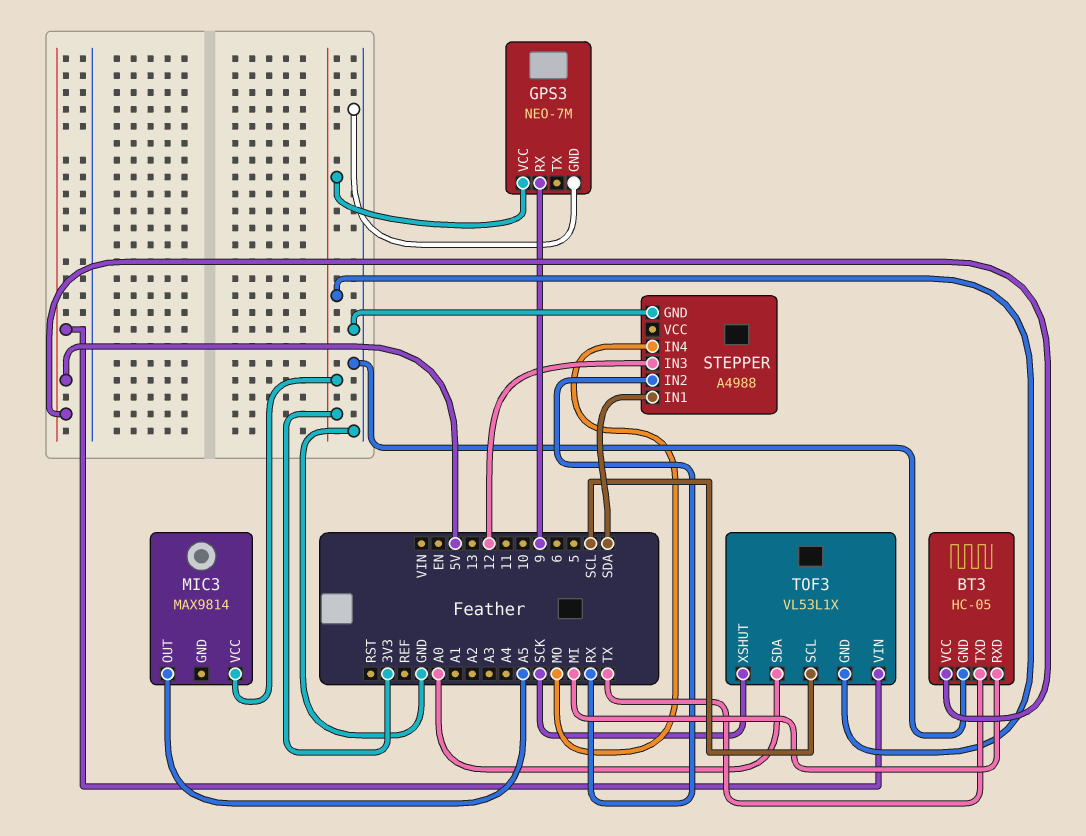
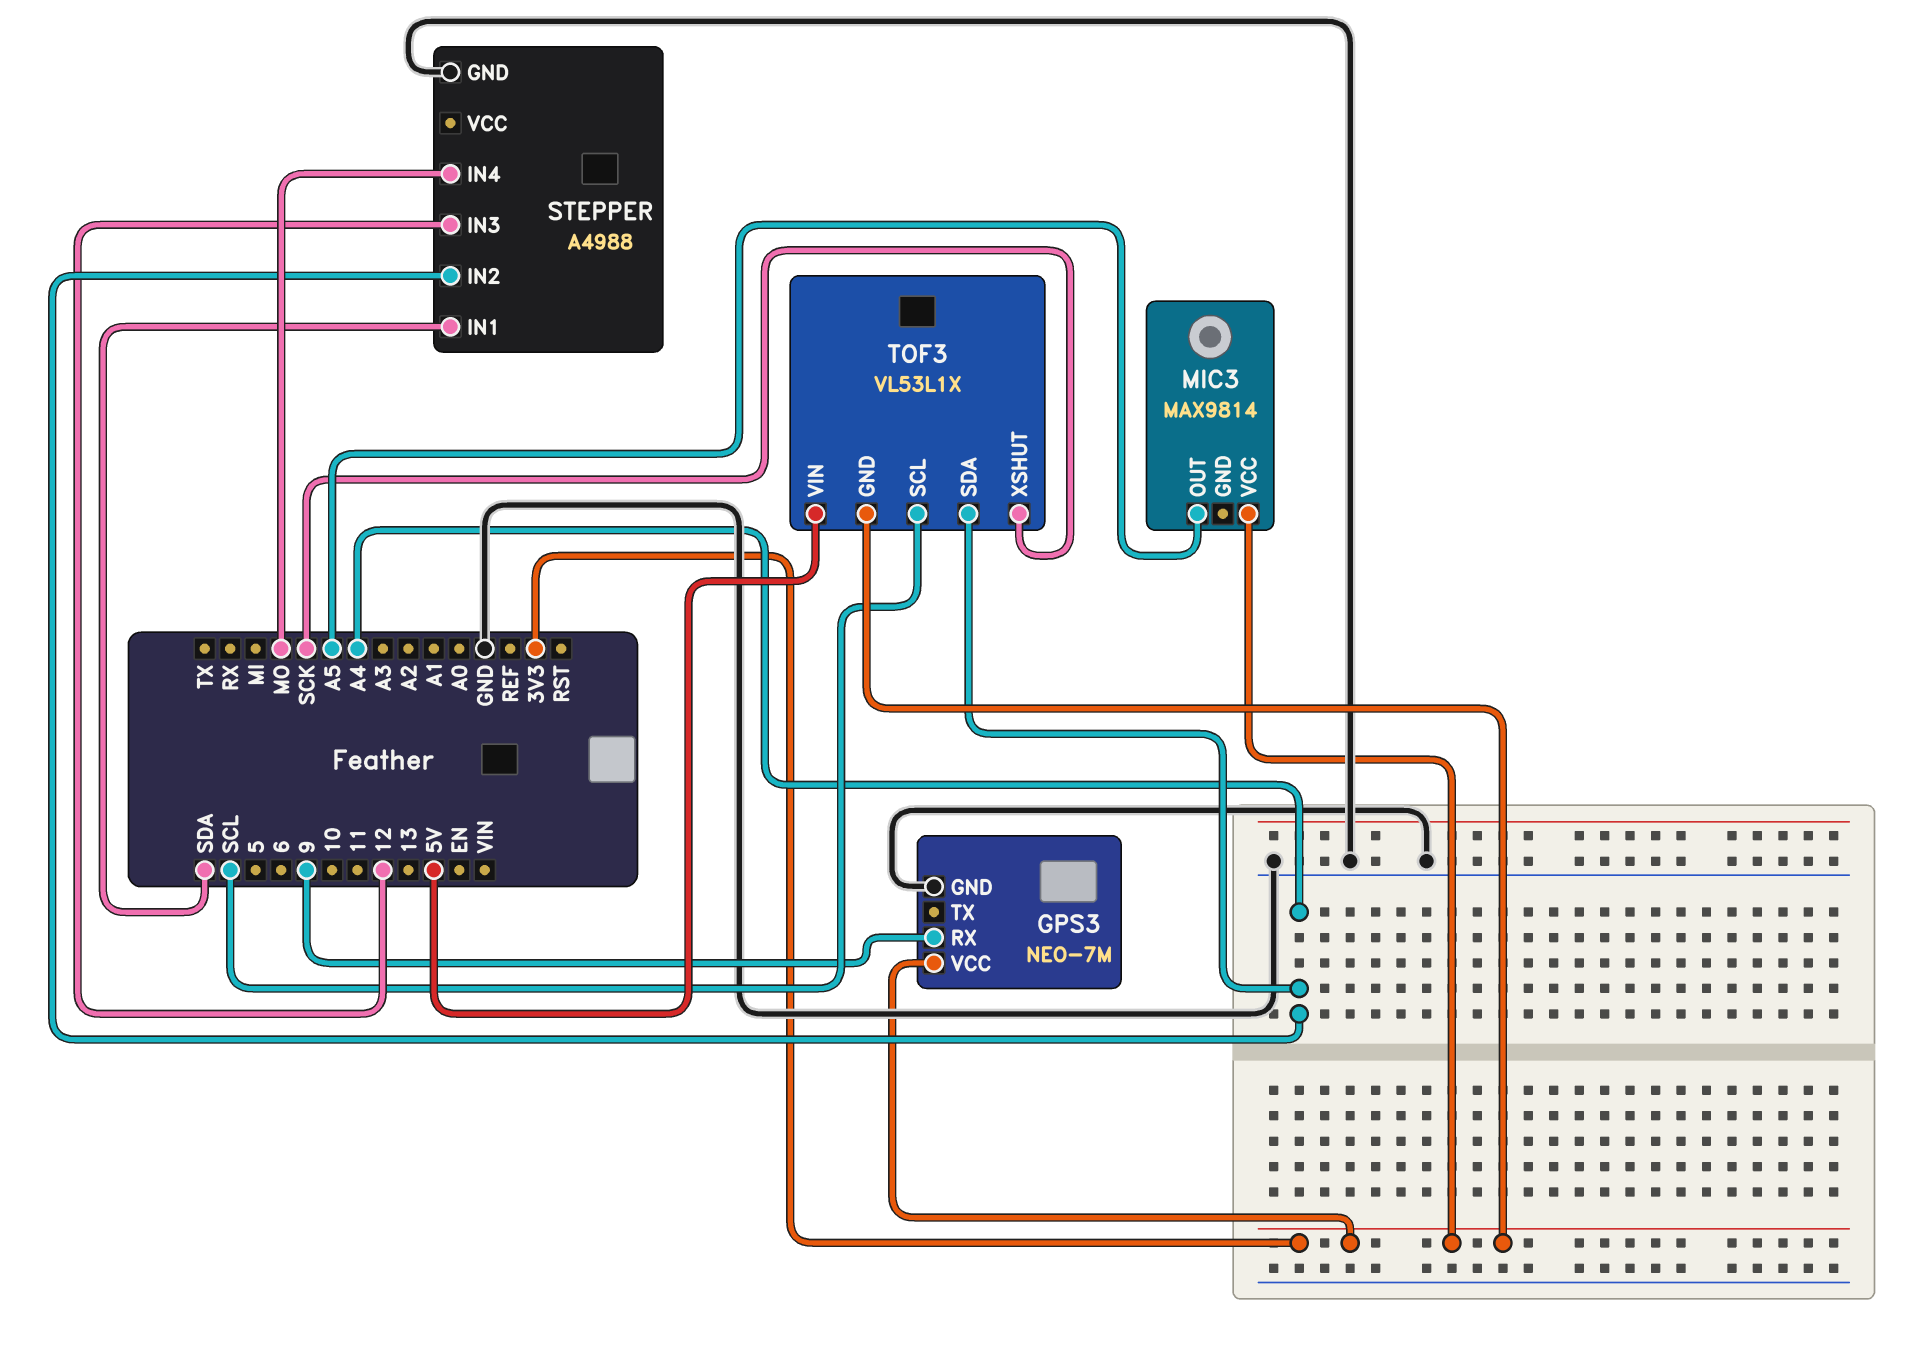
BT3: HC-05 -> none
BT3 pin GND: GND -> none
BT3 pin RXD: MI -> none
BT3 pin TXD: TX -> none
BT3 pin VCC: 5V -> none
STEPPER pin IN2: RX -> A4
TOF3 pin SDA: A0 -> A4

